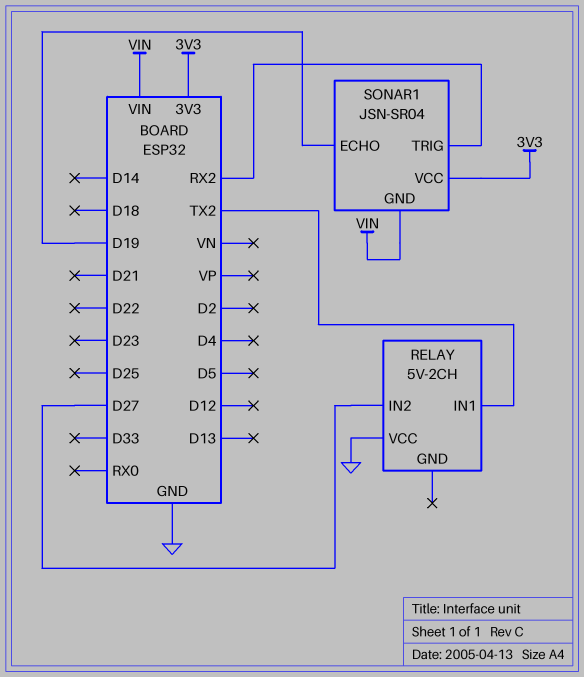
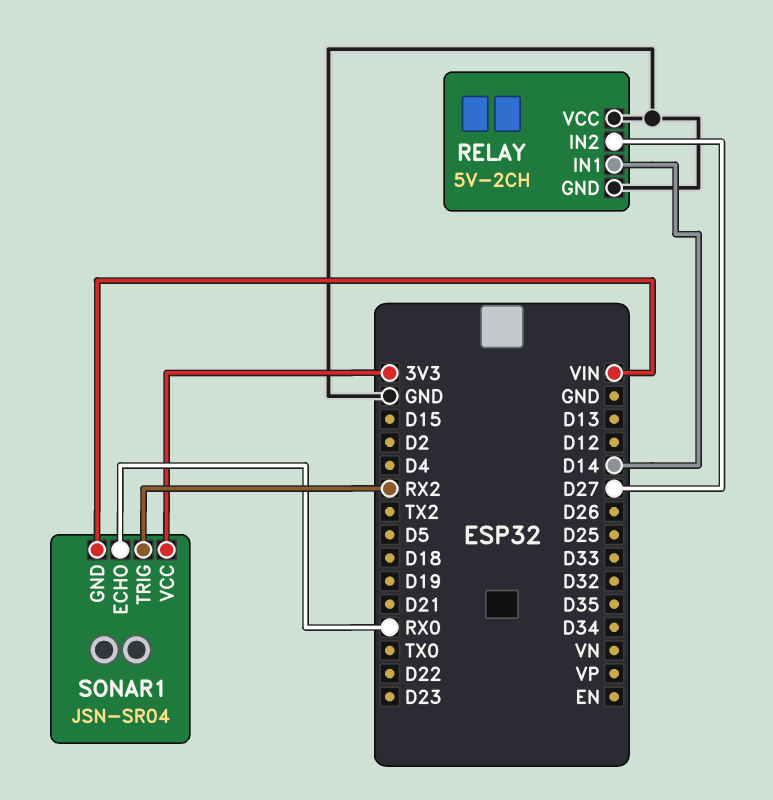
RELAY pin GND: none -> GND
RELAY pin IN1: TX2 -> D14
SONAR1 pin ECHO: D19 -> RX0

